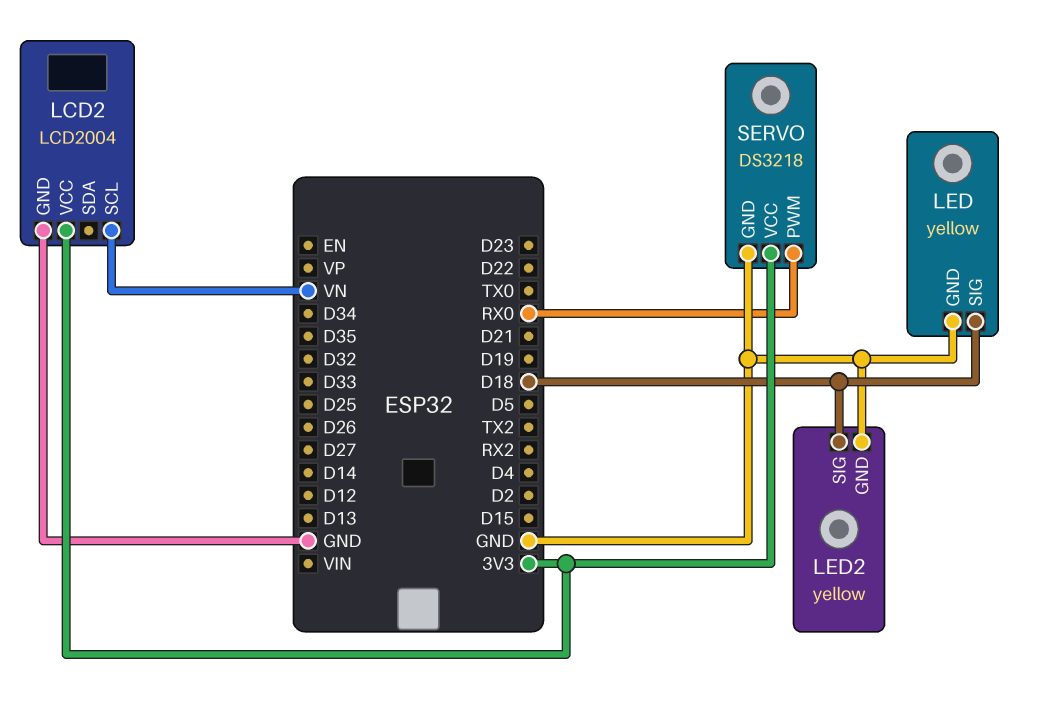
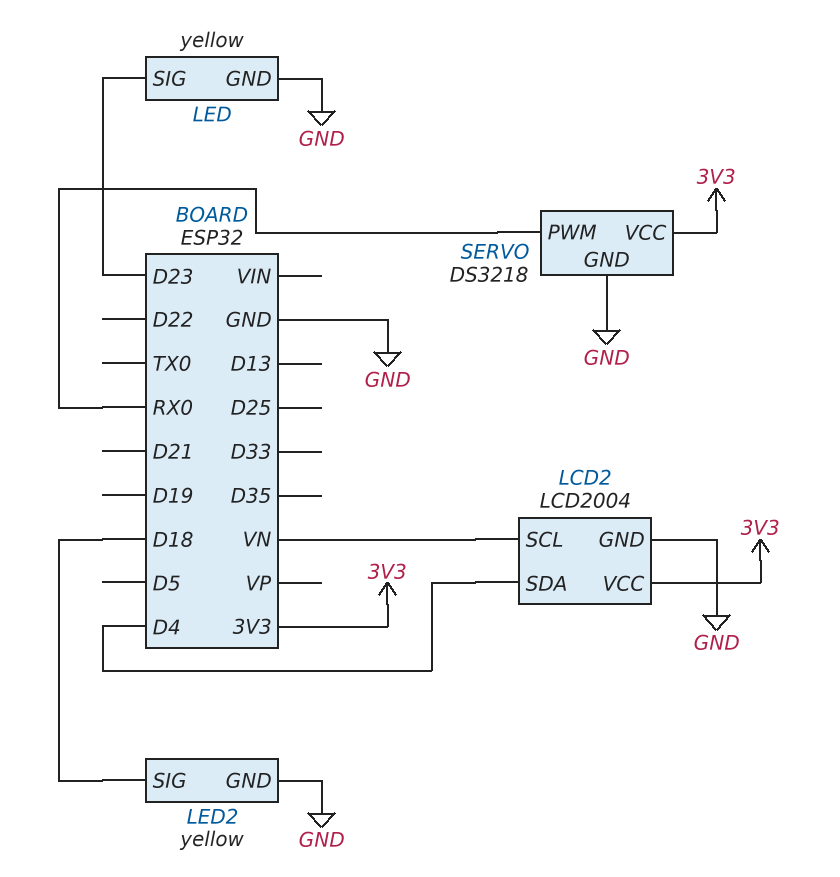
LCD2 pin SDA: none -> D4
LED pin SIG: D18 -> D23

